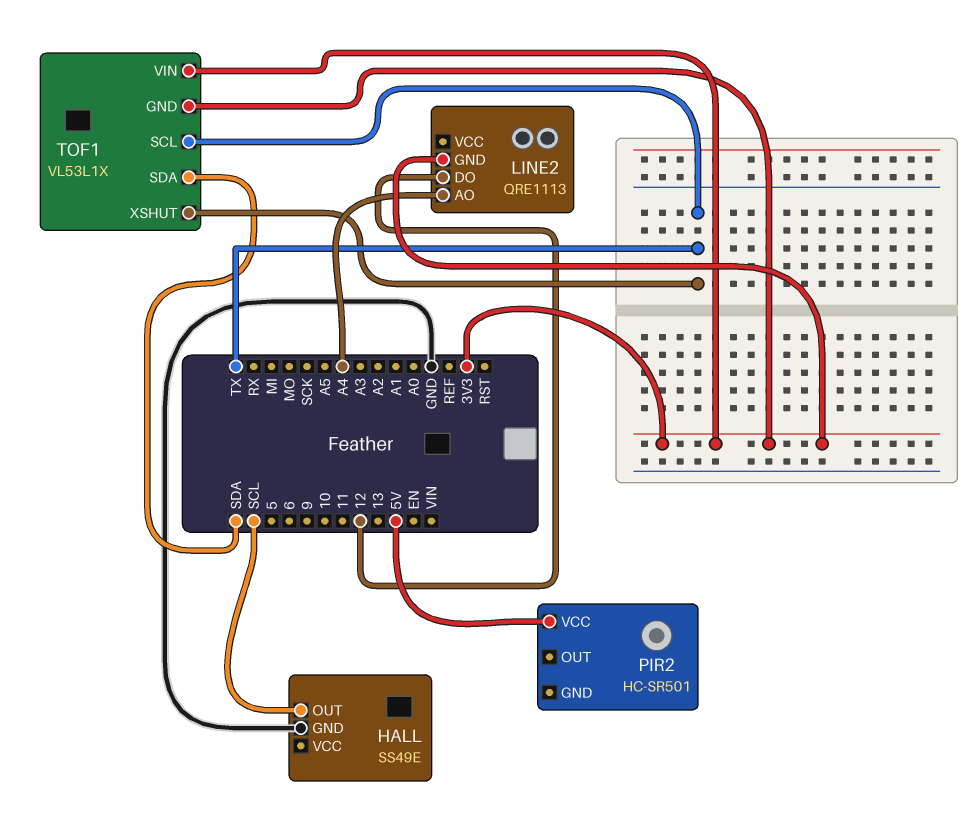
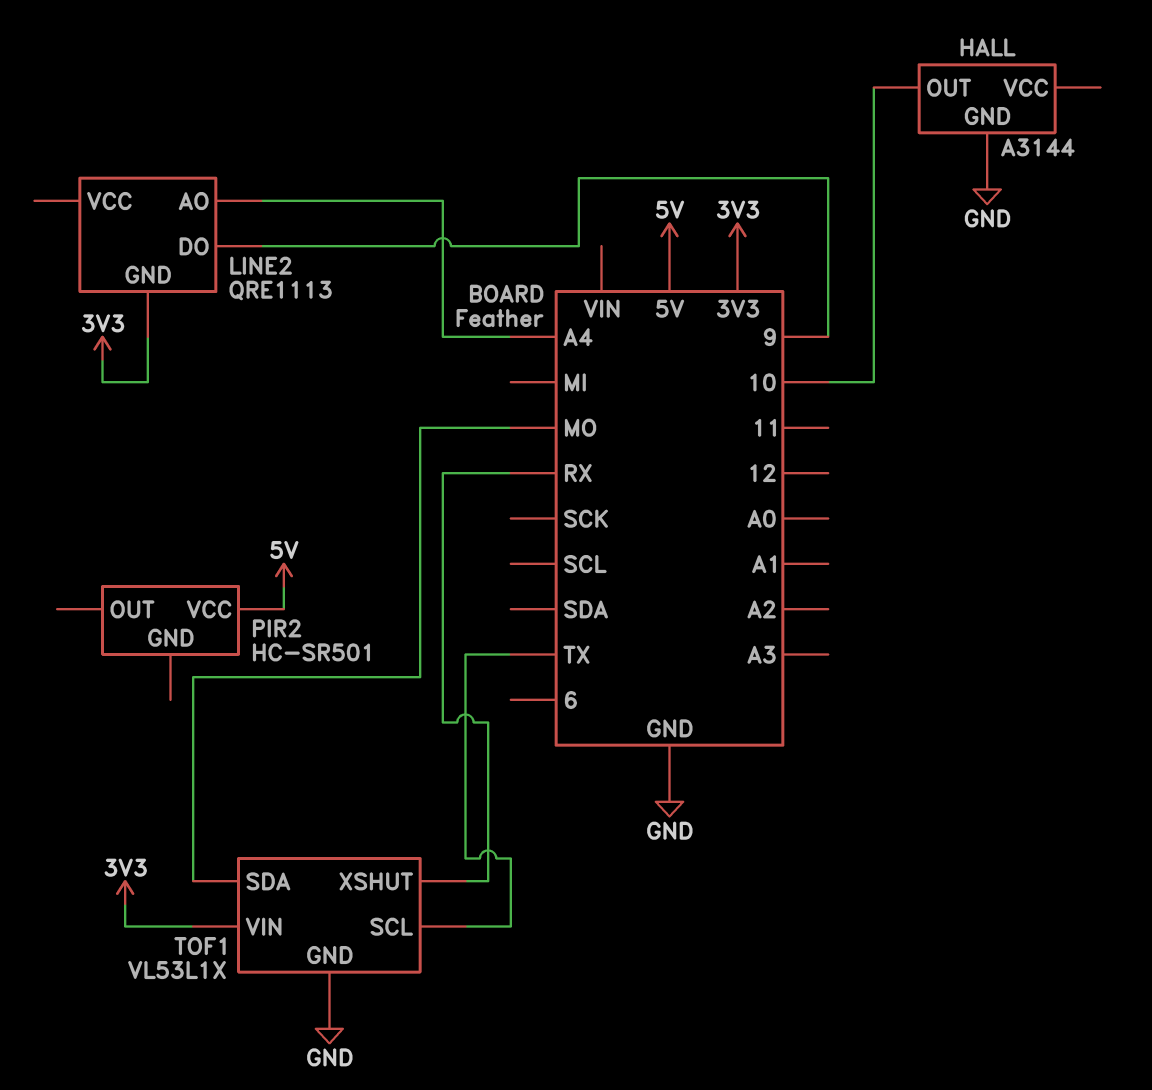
HALL: SS49E -> A3144
HALL pin OUT: SCL -> 10
LINE2 pin DO: 12 -> 9
TOF1 pin GND: 3V3 -> GND
TOF1 pin SDA: SDA -> MO
TOF1 pin XSHUT: TX -> RX

